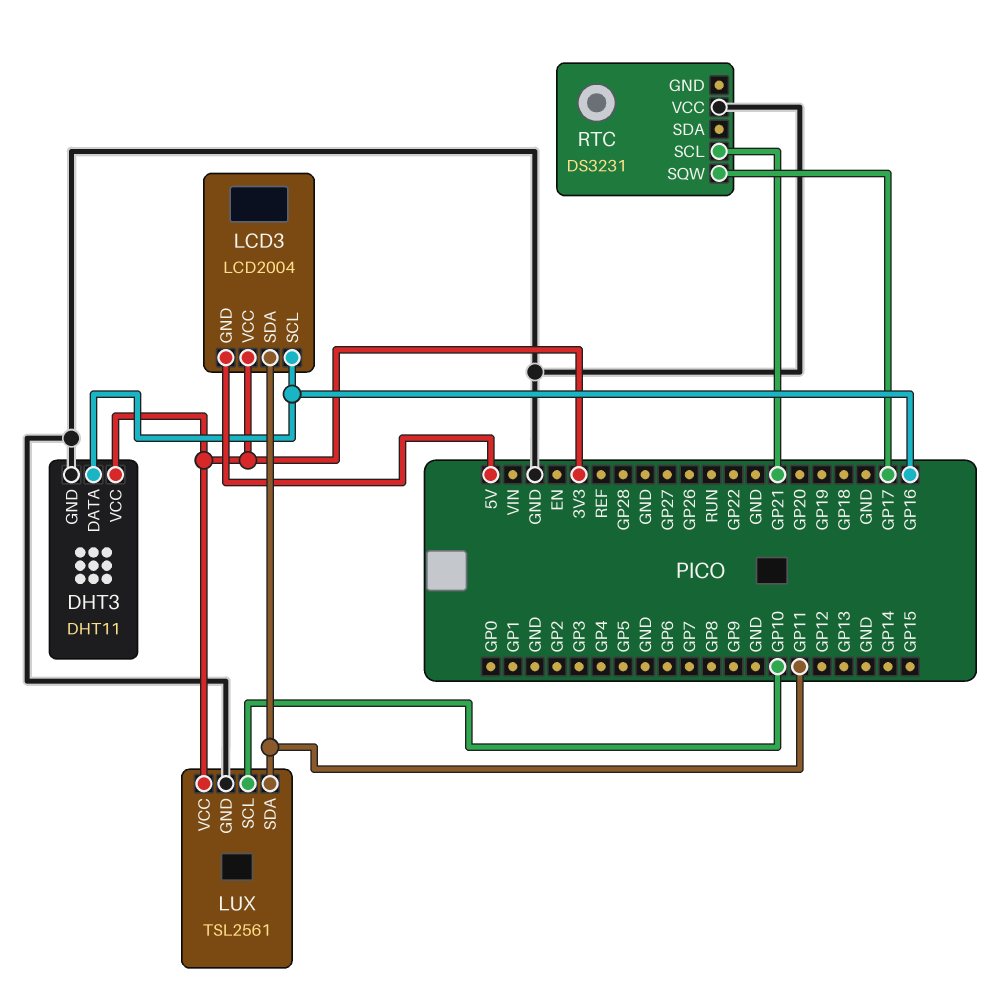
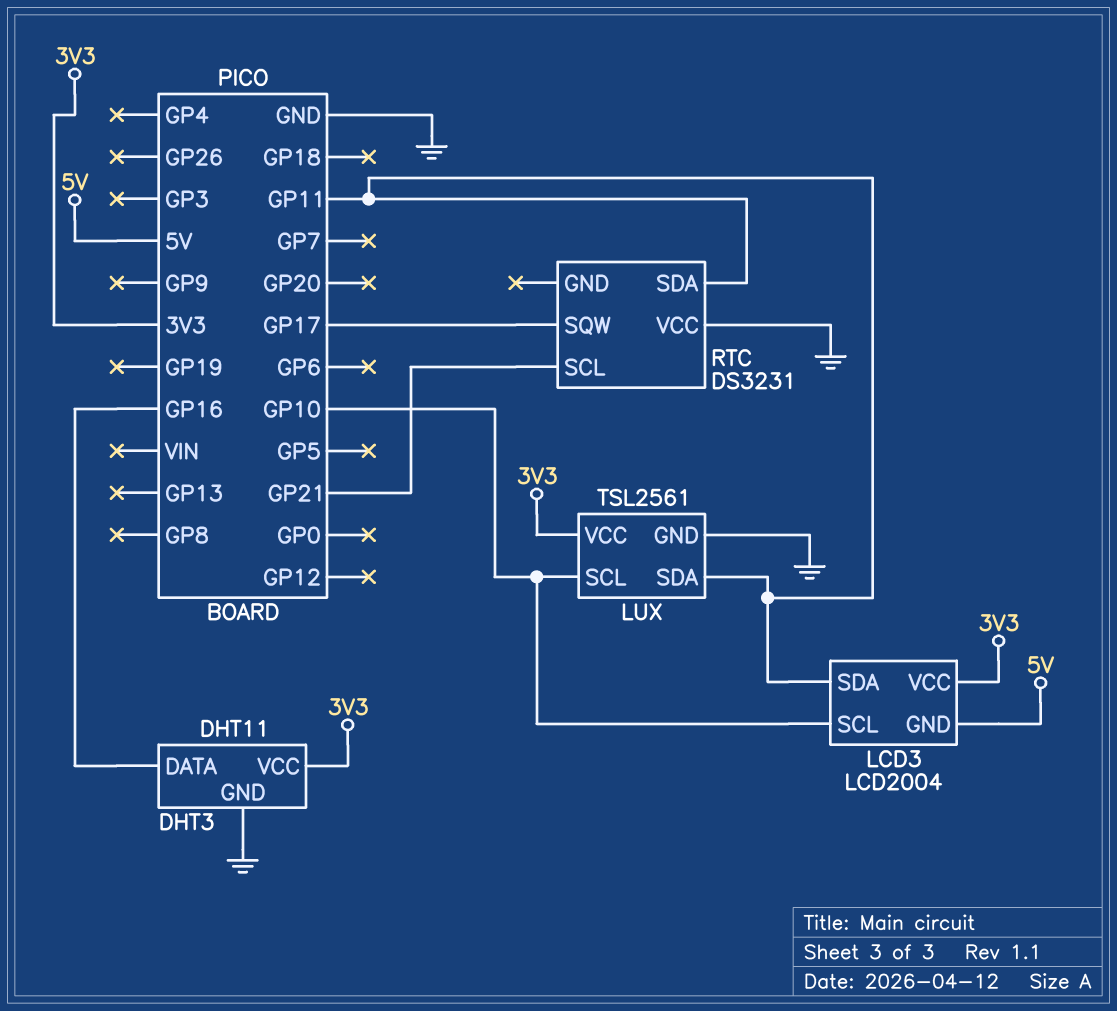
LCD3 pin SCL: GP16 -> GP10
RTC pin SDA: none -> GP11

